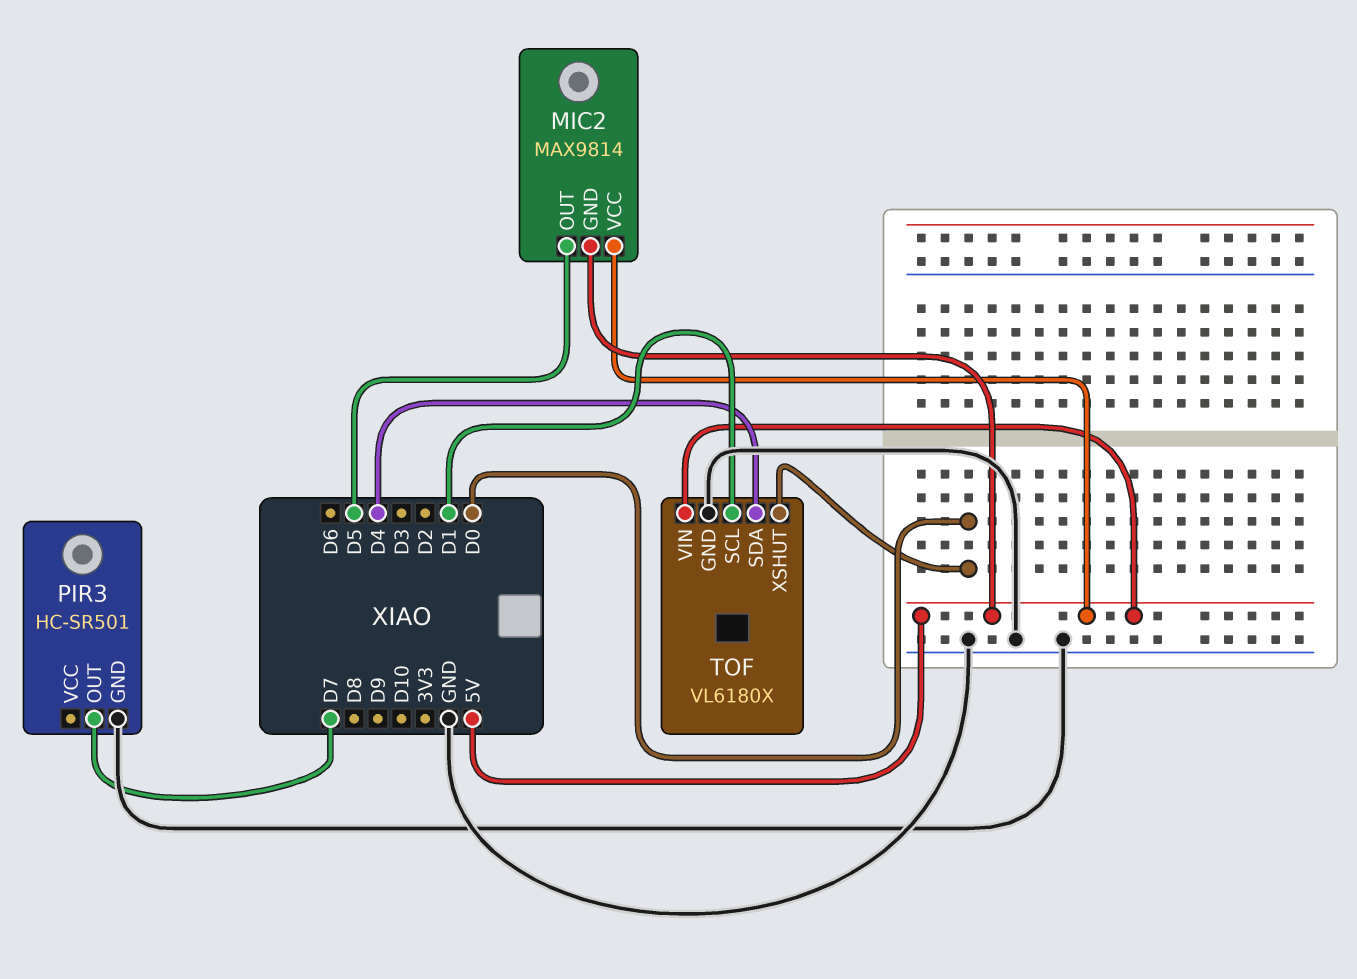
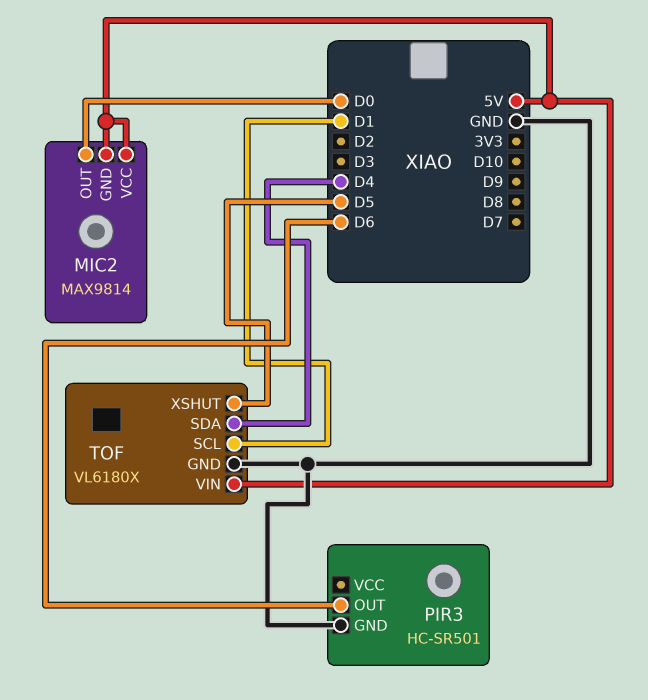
MIC2 pin OUT: D5 -> D0
PIR3 pin OUT: D7 -> D6
TOF pin XSHUT: D0 -> D5

